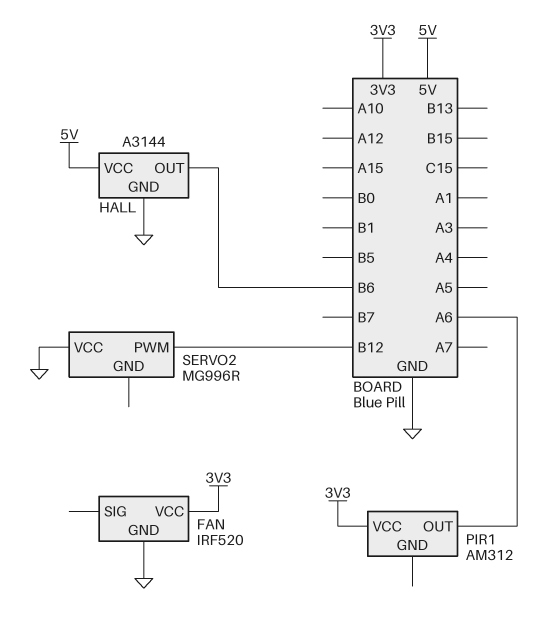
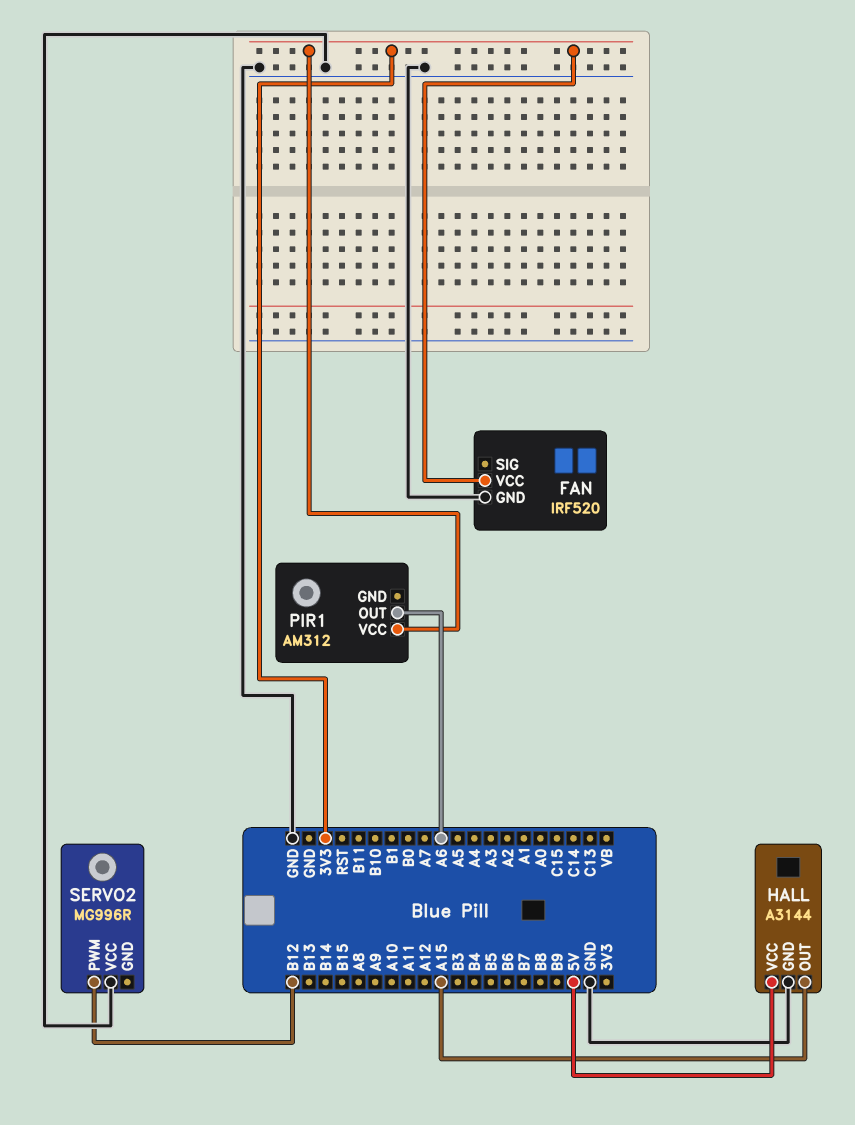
HALL pin OUT: B6 -> A15

